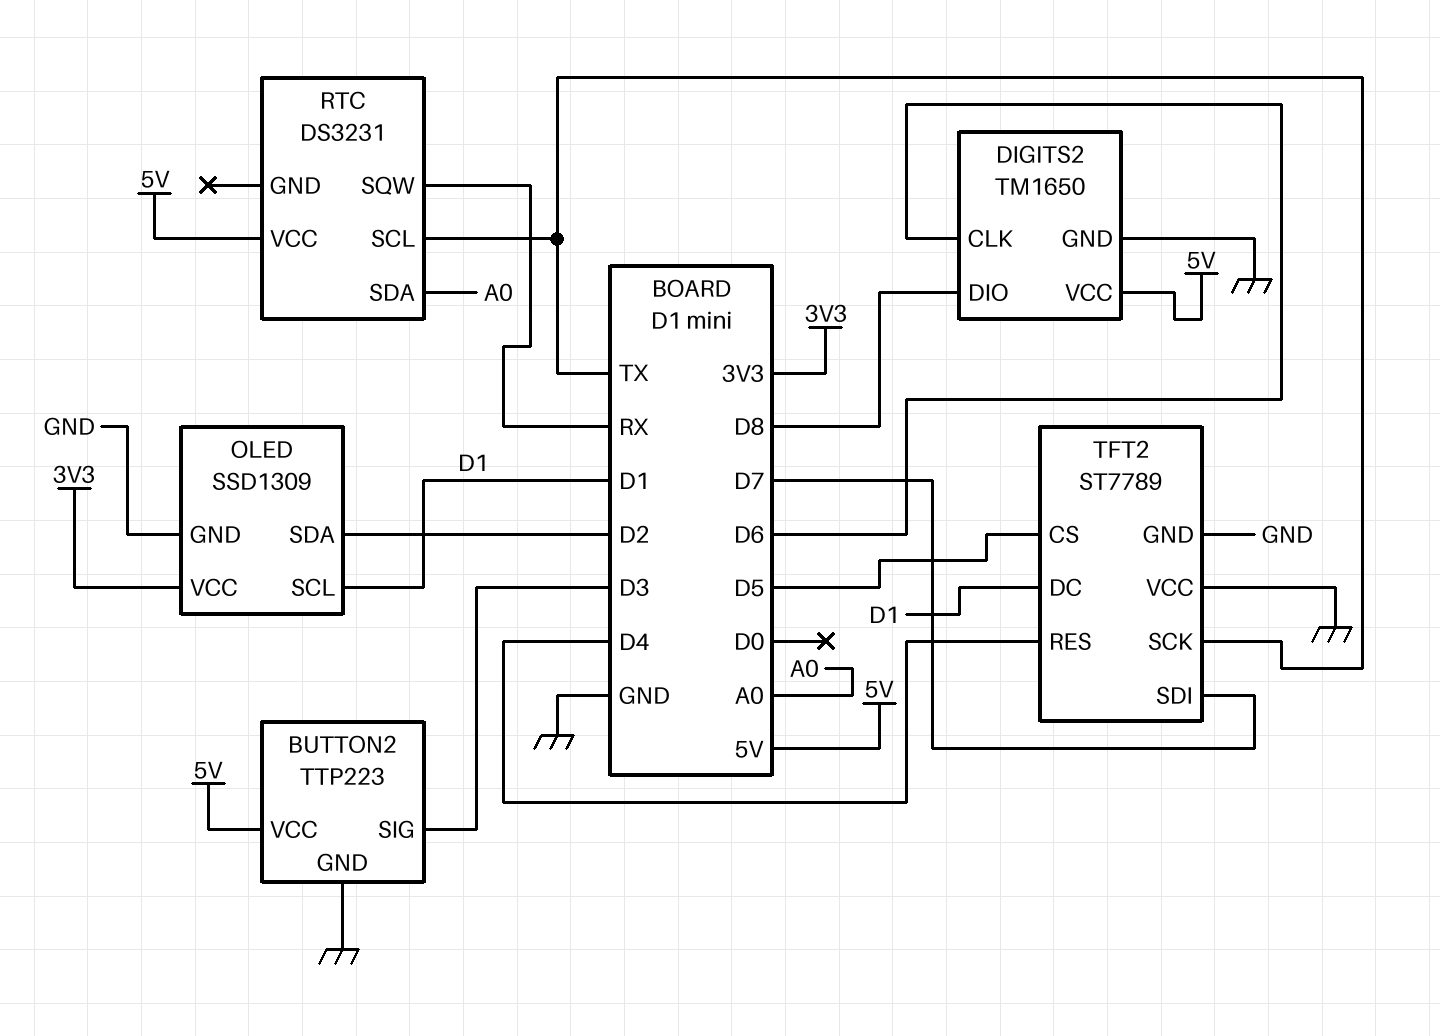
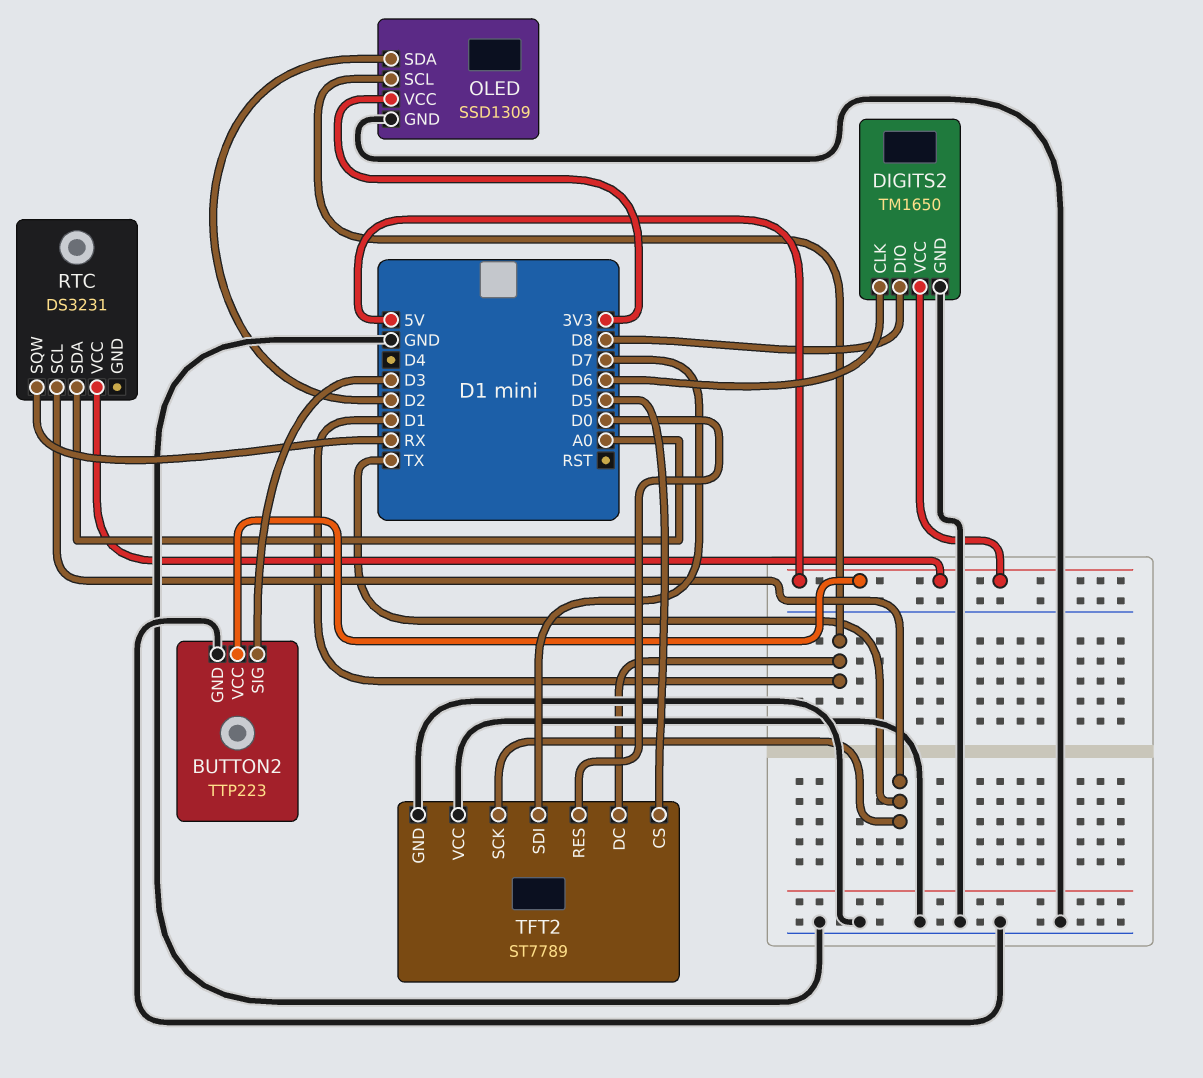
TFT2 pin RES: D4 -> D0

